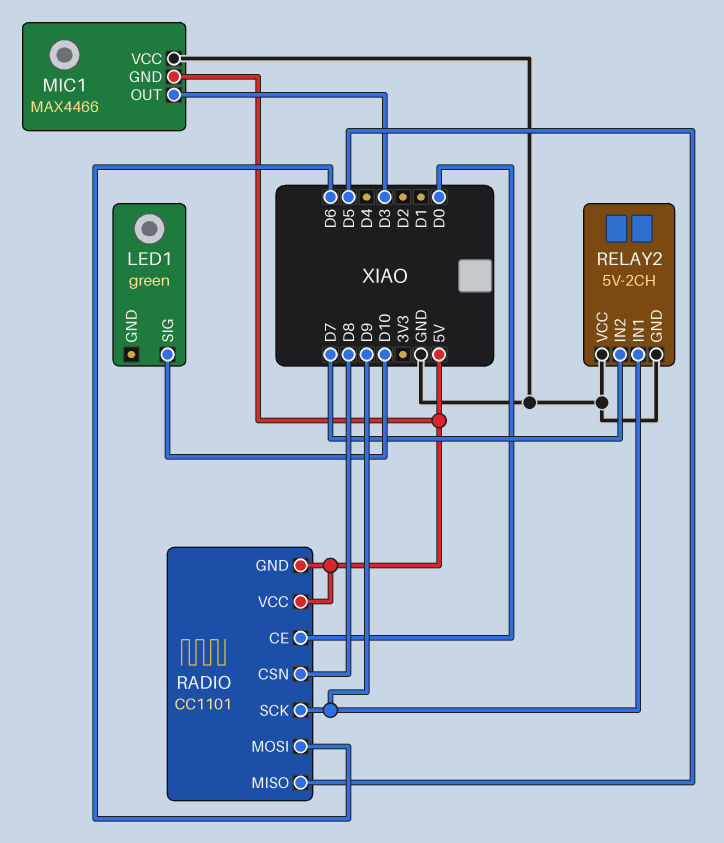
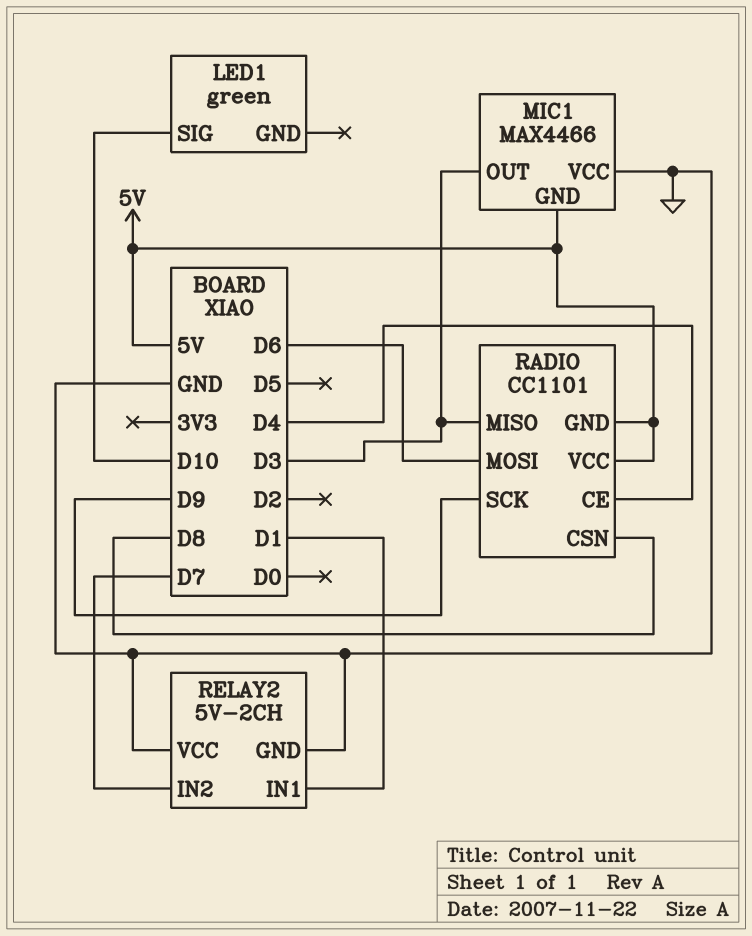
RADIO pin CE: D0 -> D4
RADIO pin MISO: D5 -> D3
RELAY2 pin IN1: D9 -> D1

